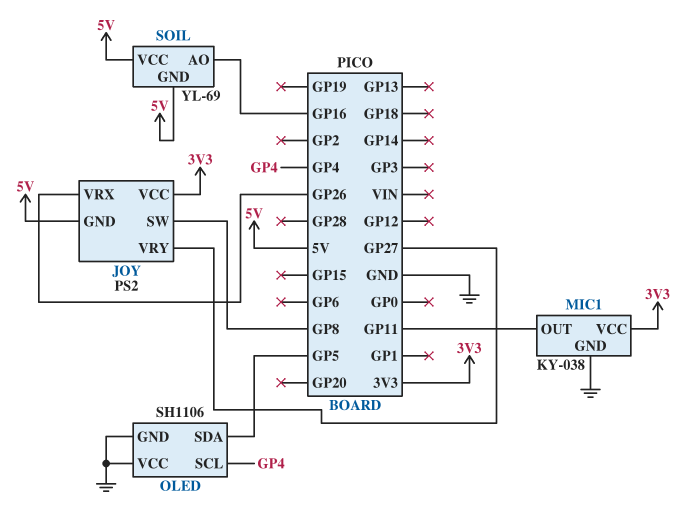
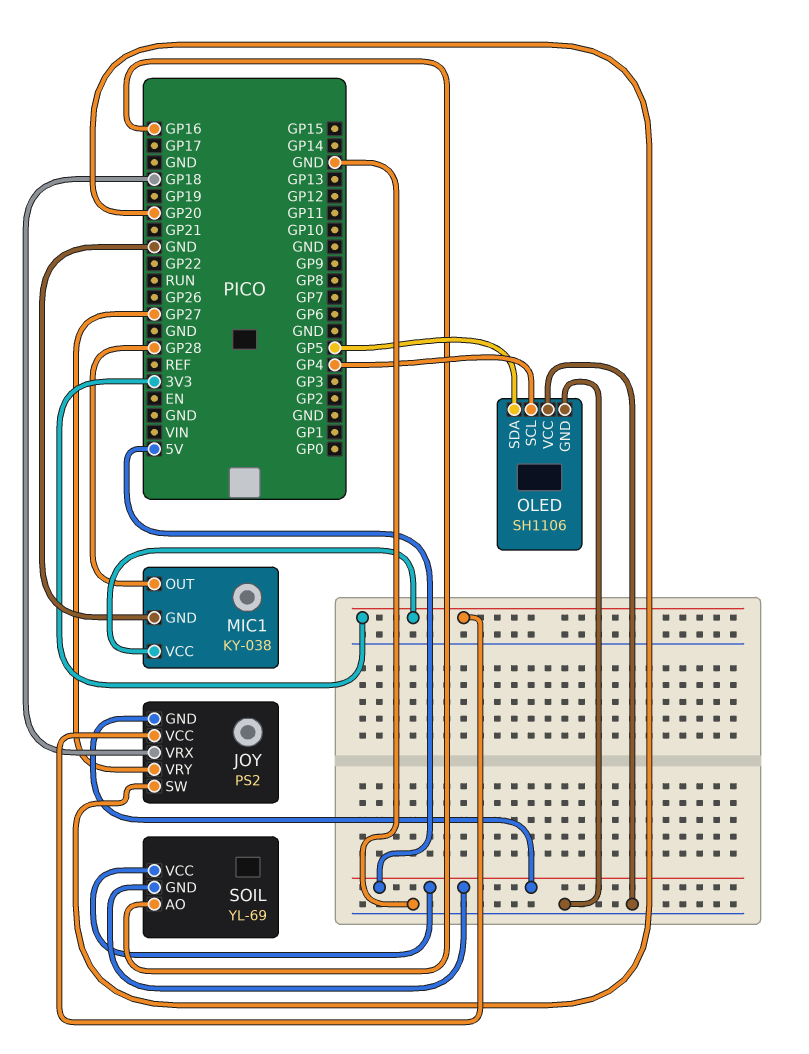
JOY pin SW: GP8 -> GP20
JOY pin VRX: GP26 -> GP18
MIC1 pin OUT: GP11 -> GP28

